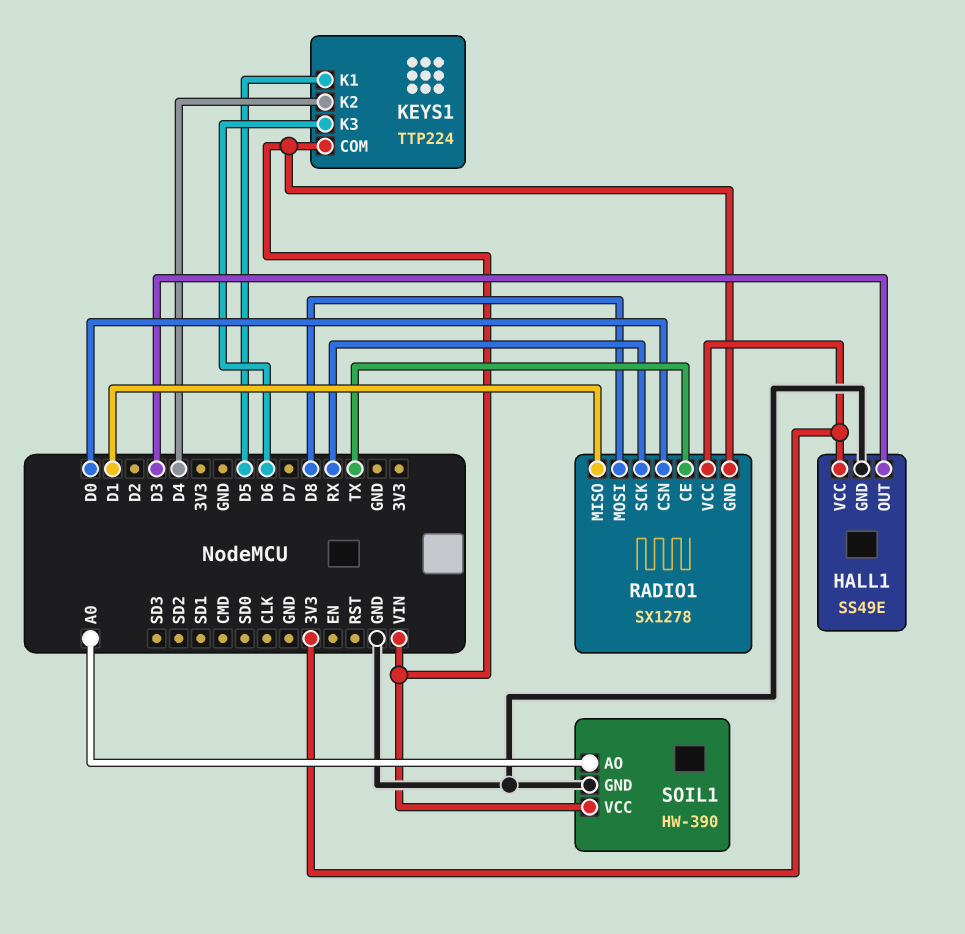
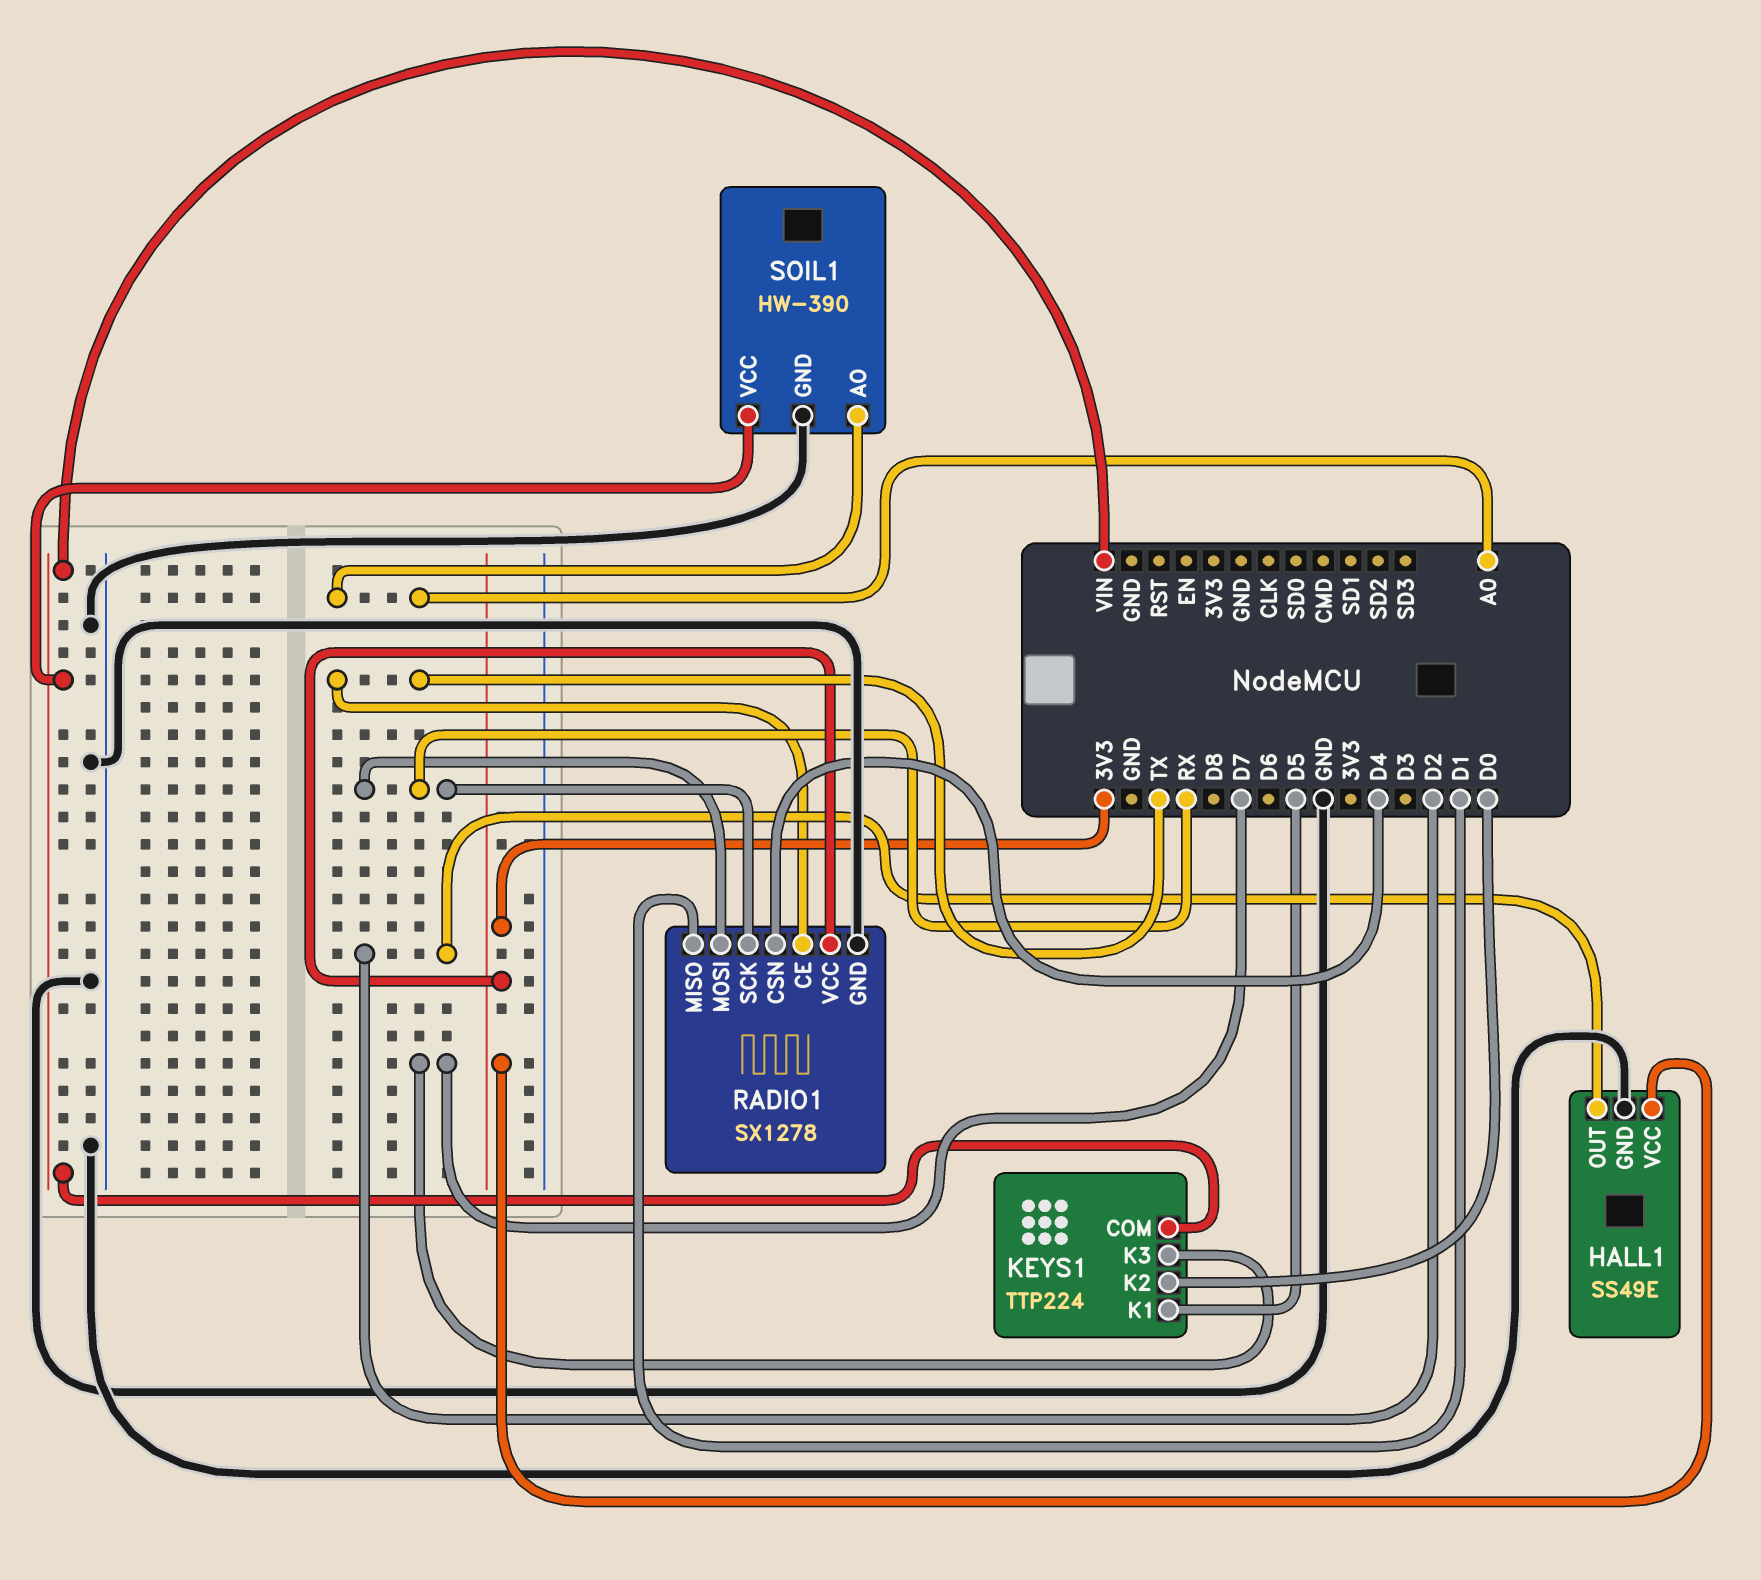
HALL1 pin OUT: D3 -> D2
KEYS1 pin K2: D4 -> D0
KEYS1 pin K3: D6 -> D7
RADIO1 pin CSN: D0 -> D4
RADIO1 pin GND: VIN -> GND
RADIO1 pin MOSI: D8 -> RX

